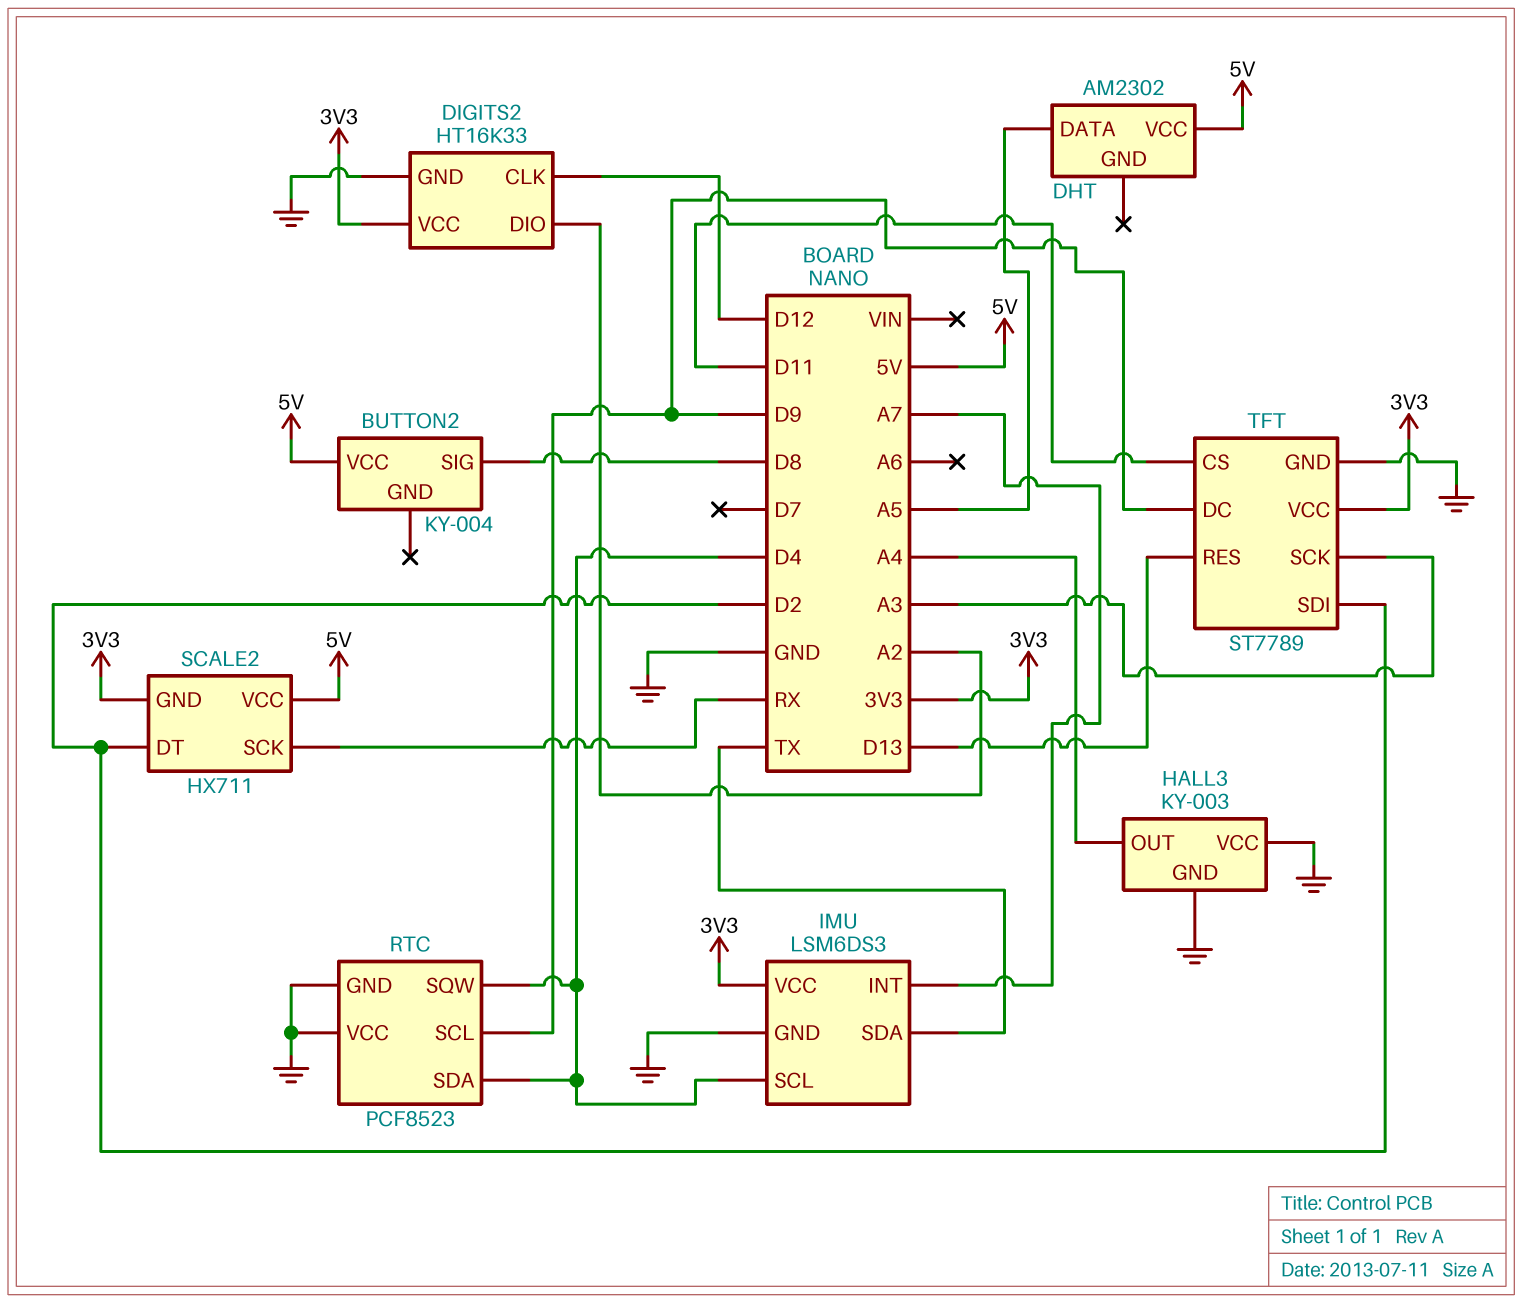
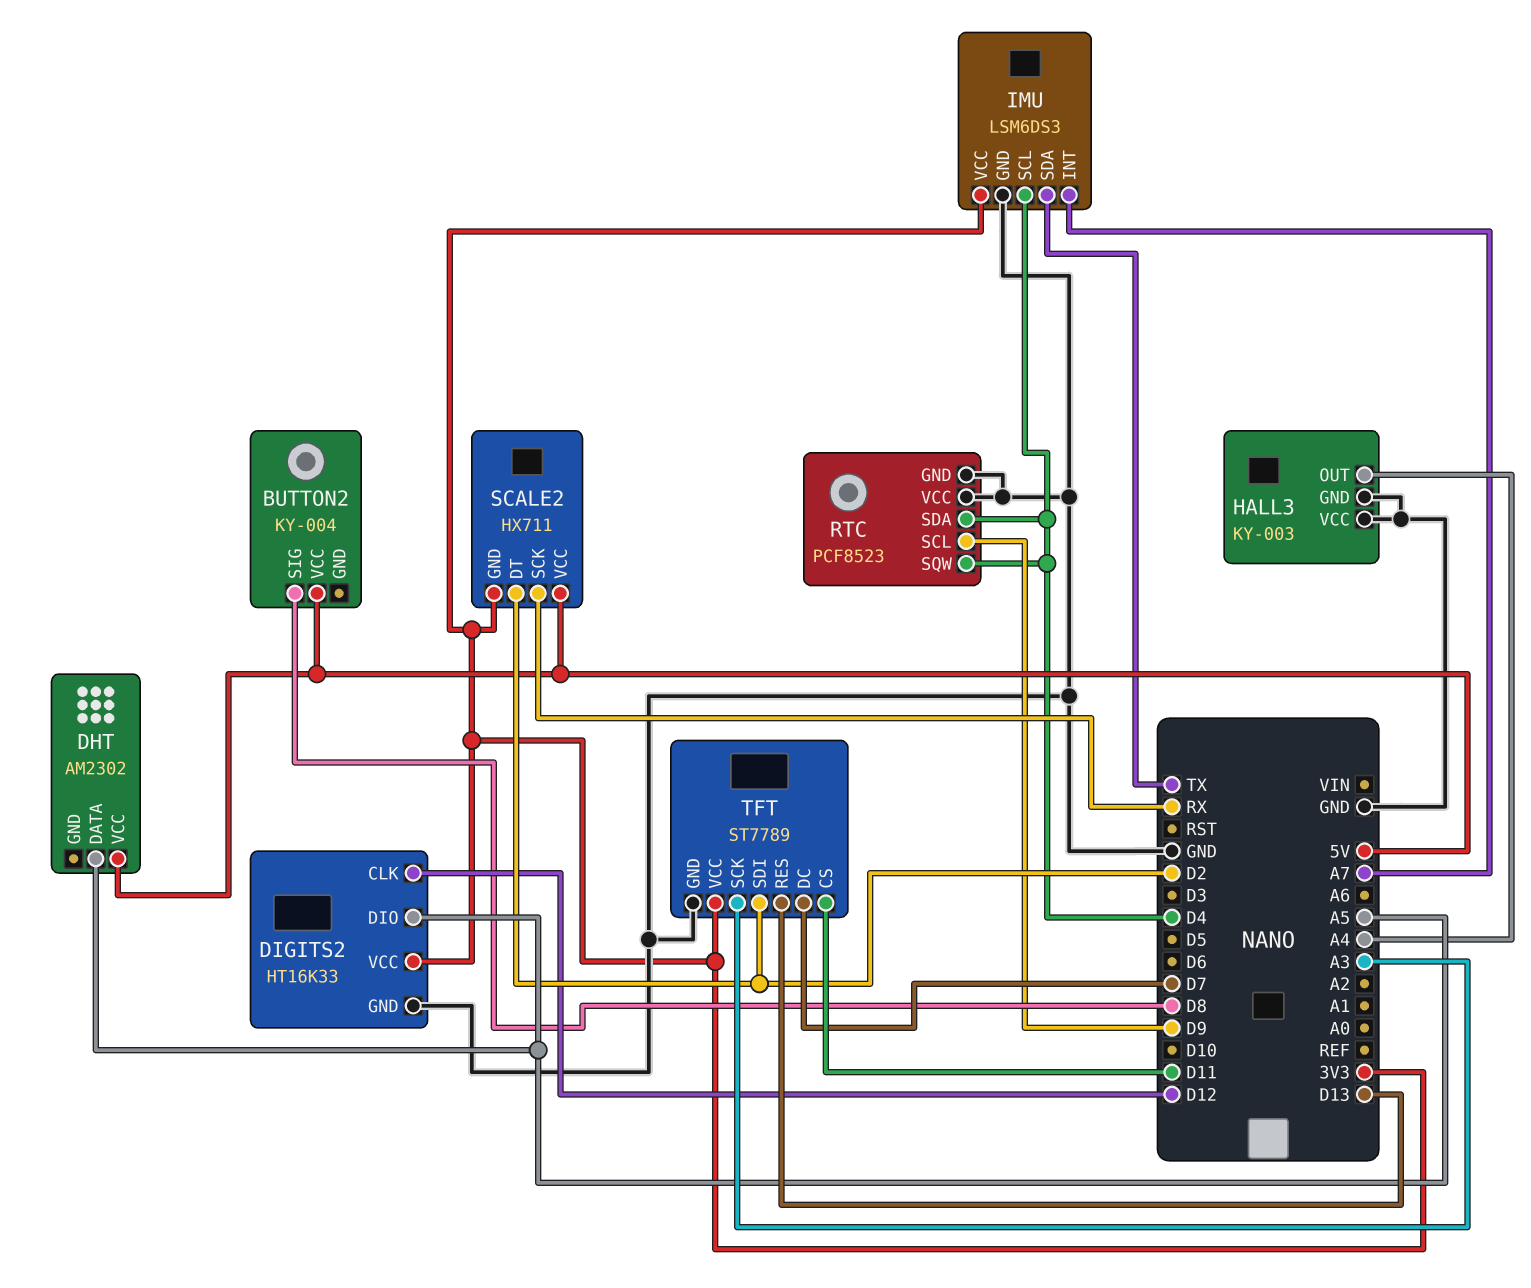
DIGITS2 pin DIO: A2 -> A5
TFT pin DC: D9 -> D7

